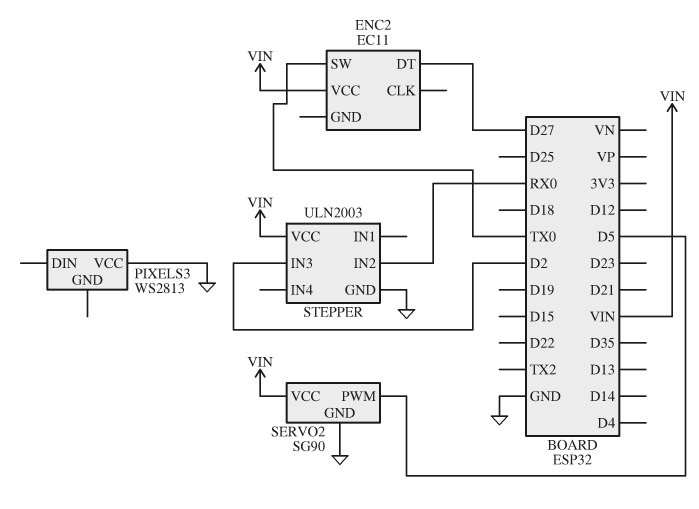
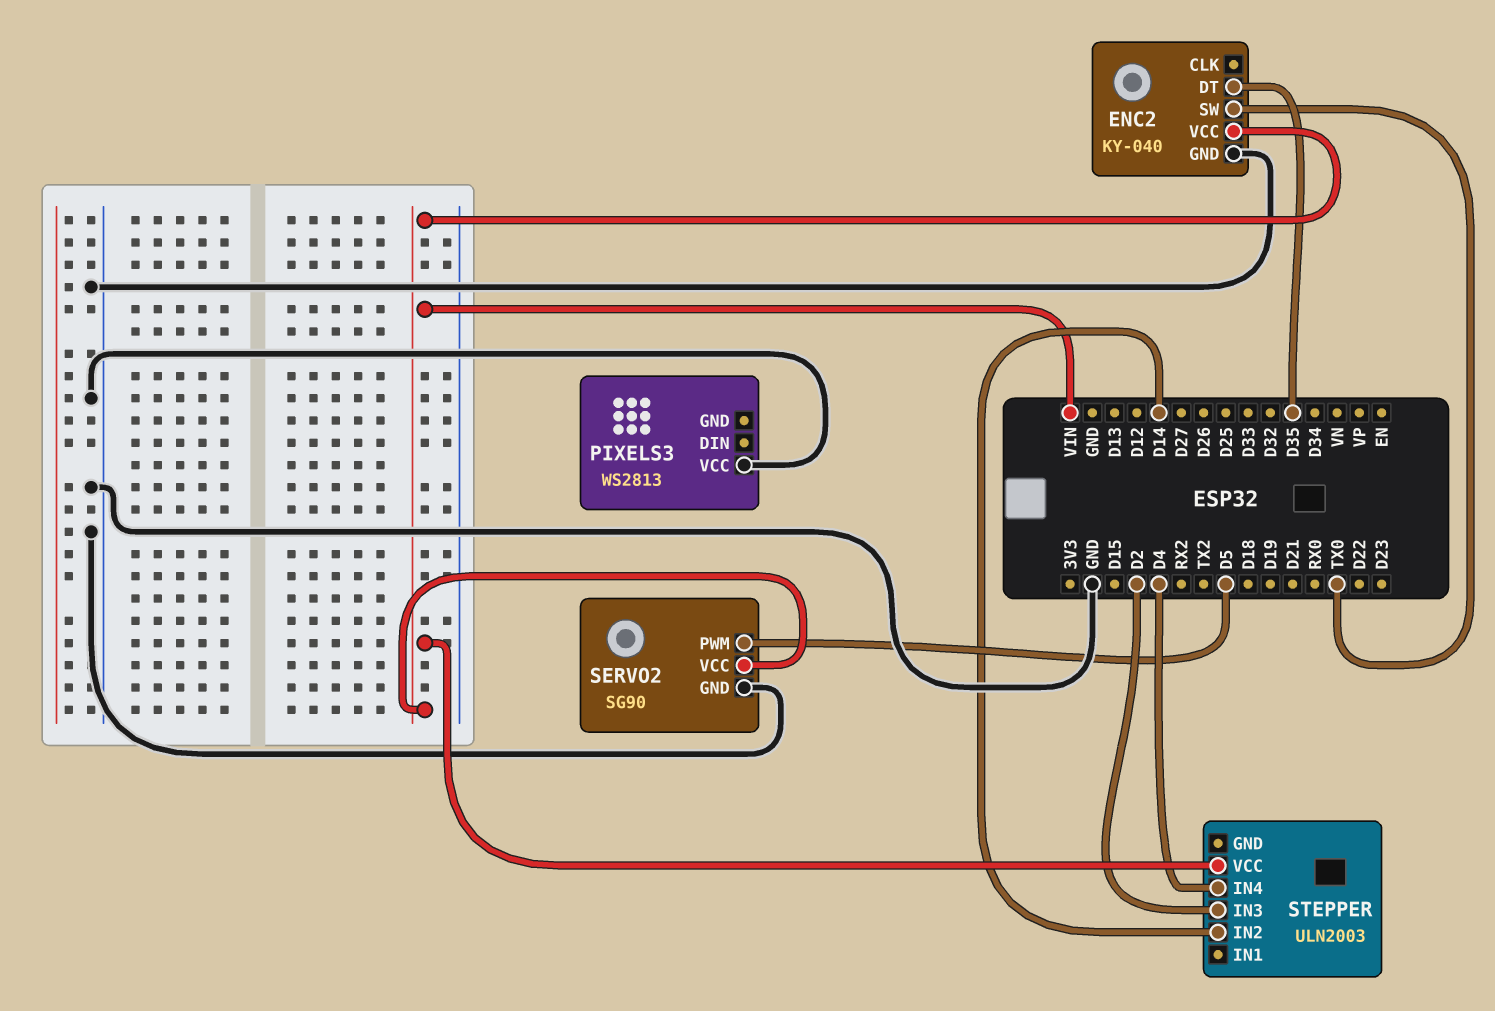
ENC2: EC11 -> KY-040
ENC2 pin DT: D27 -> D35
ENC2 pin GND: none -> GND
STEPPER pin GND: GND -> none
STEPPER pin IN2: RX0 -> D14
STEPPER pin IN4: none -> D4

